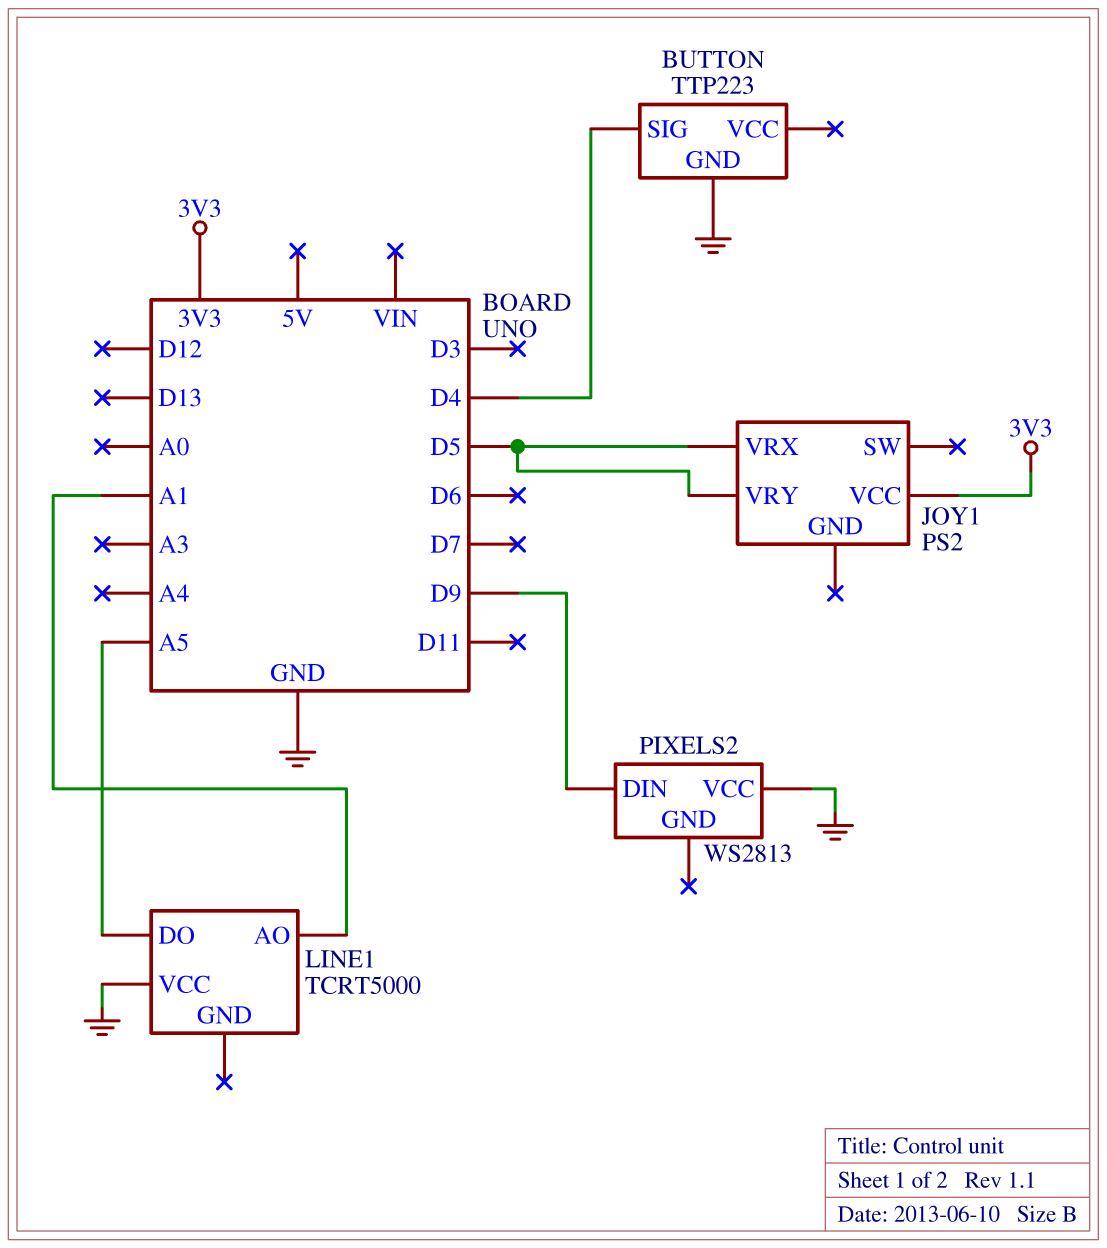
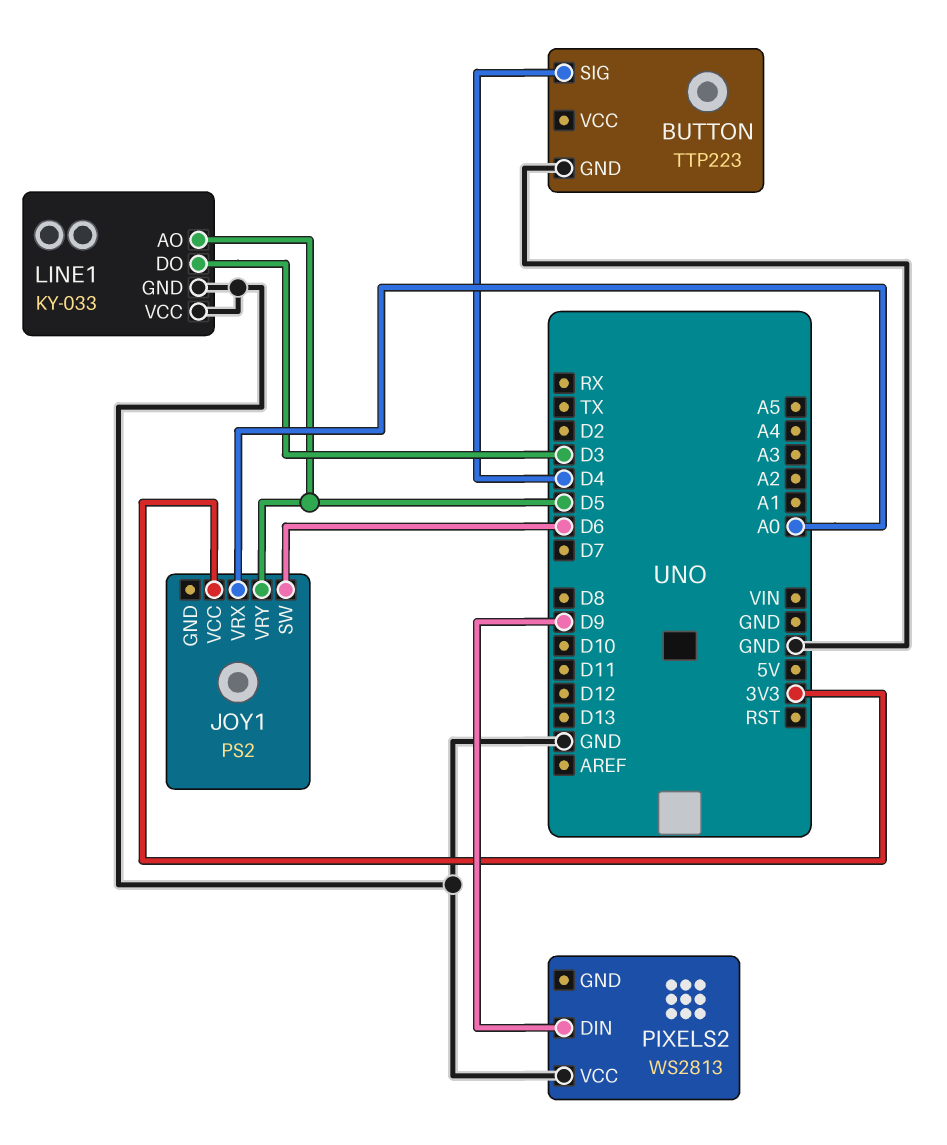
JOY1 pin SW: none -> D6
JOY1 pin VRX: D5 -> A0
LINE1: TCRT5000 -> KY-033
LINE1 pin AO: A1 -> D5
LINE1 pin DO: A5 -> D3
LINE1 pin GND: none -> GND

